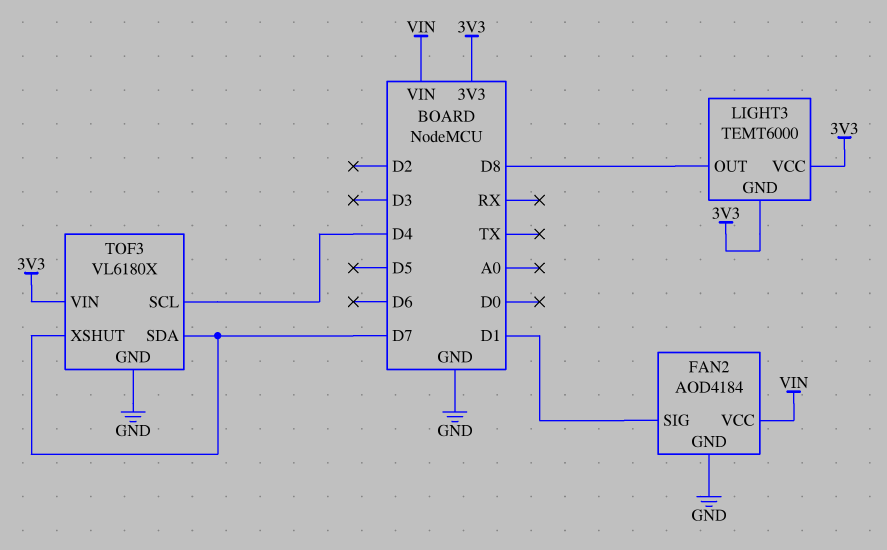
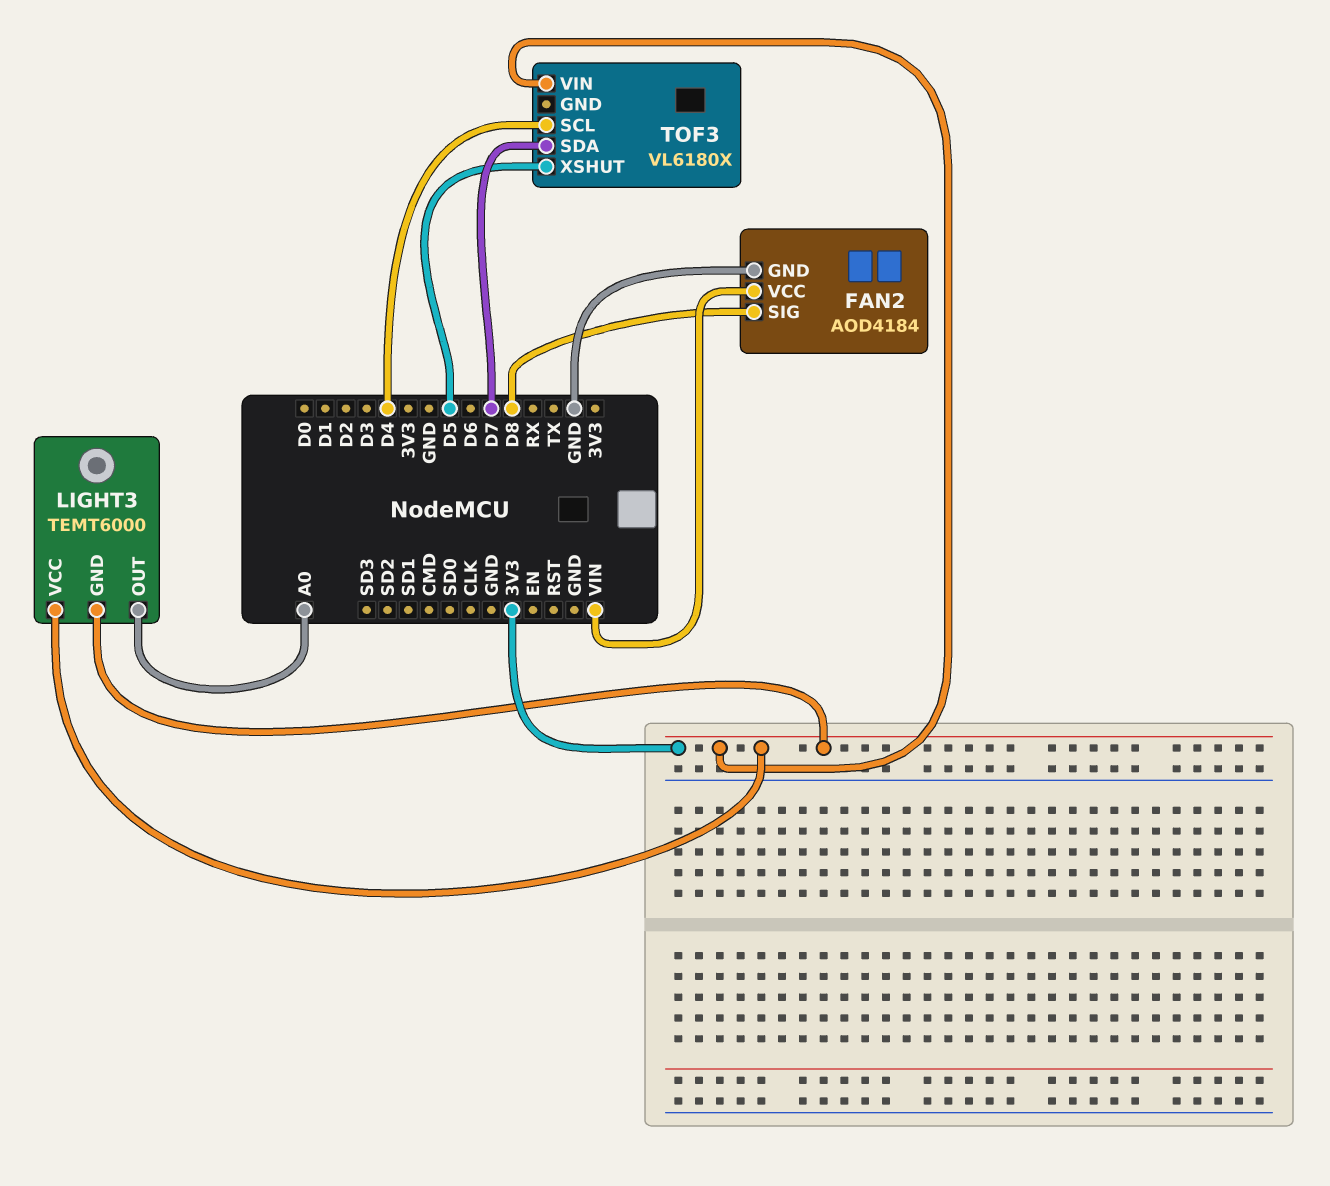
FAN2 pin SIG: D1 -> D8
LIGHT3 pin OUT: D8 -> A0
TOF3 pin GND: GND -> none
TOF3 pin XSHUT: D7 -> D5

